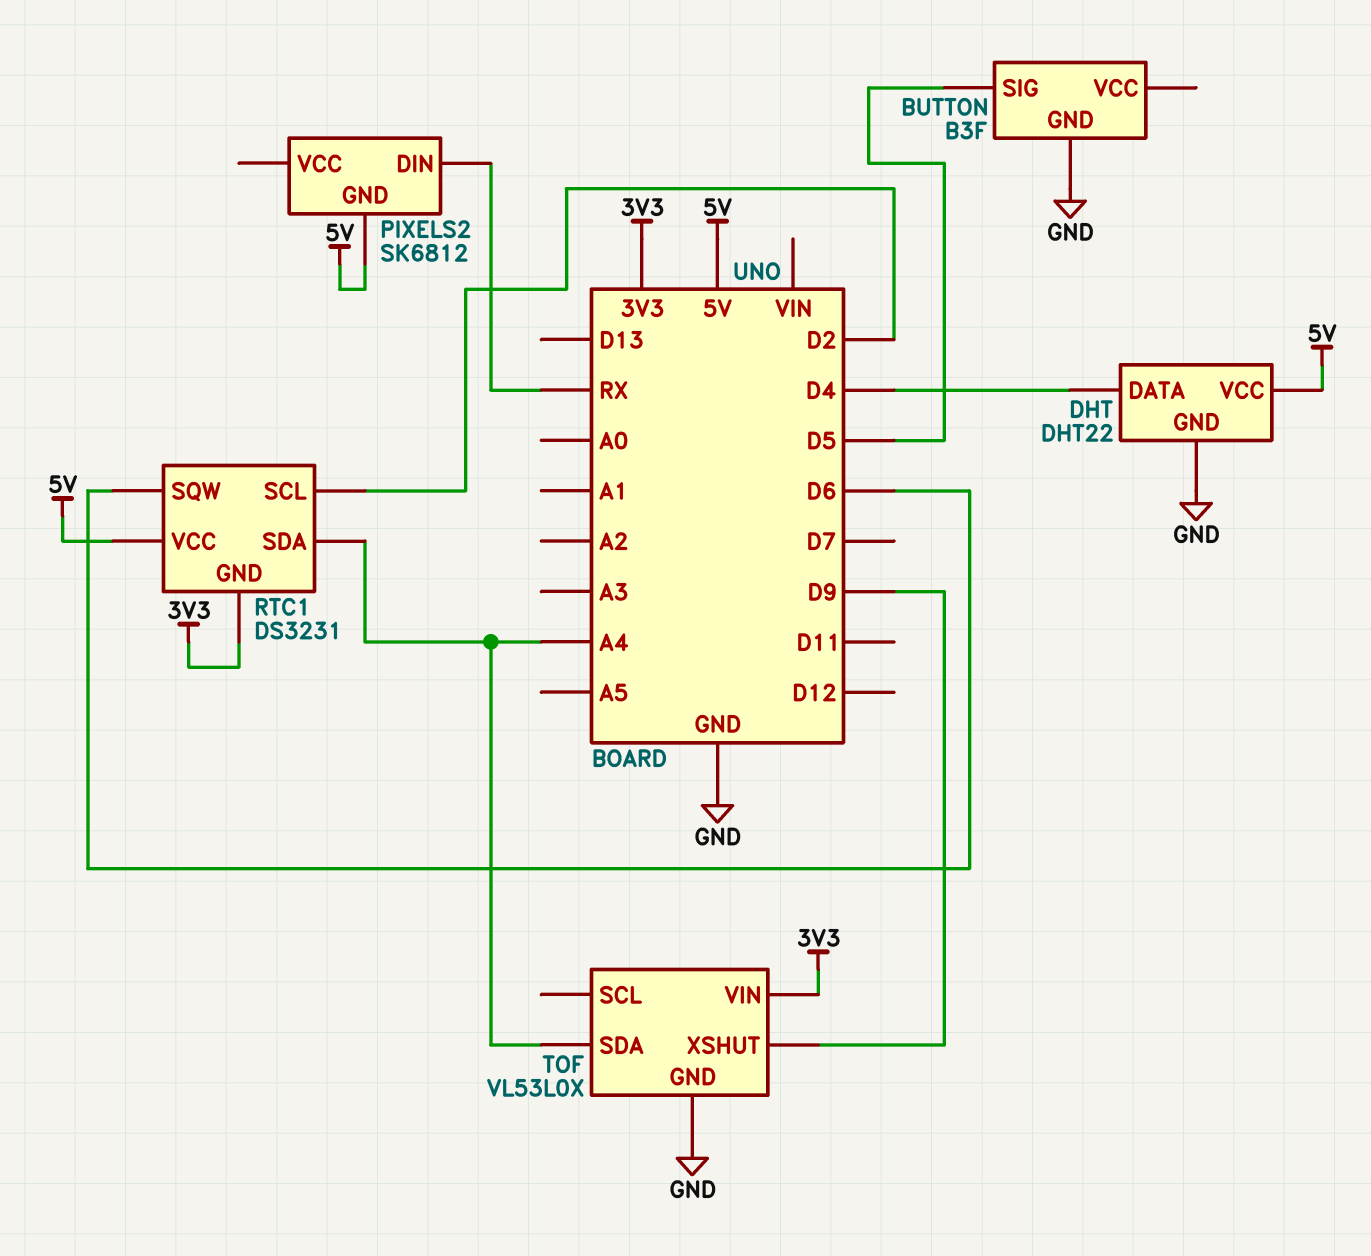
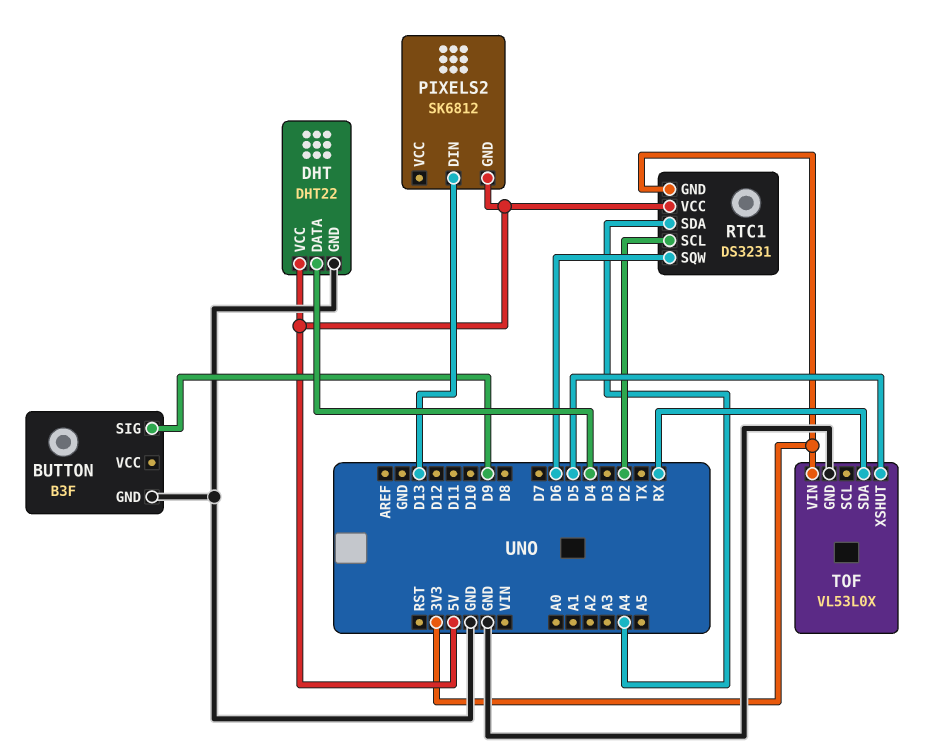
BUTTON pin SIG: D5 -> D9
PIXELS2 pin DIN: RX -> D13
TOF pin SDA: A4 -> RX
TOF pin XSHUT: D9 -> D5

